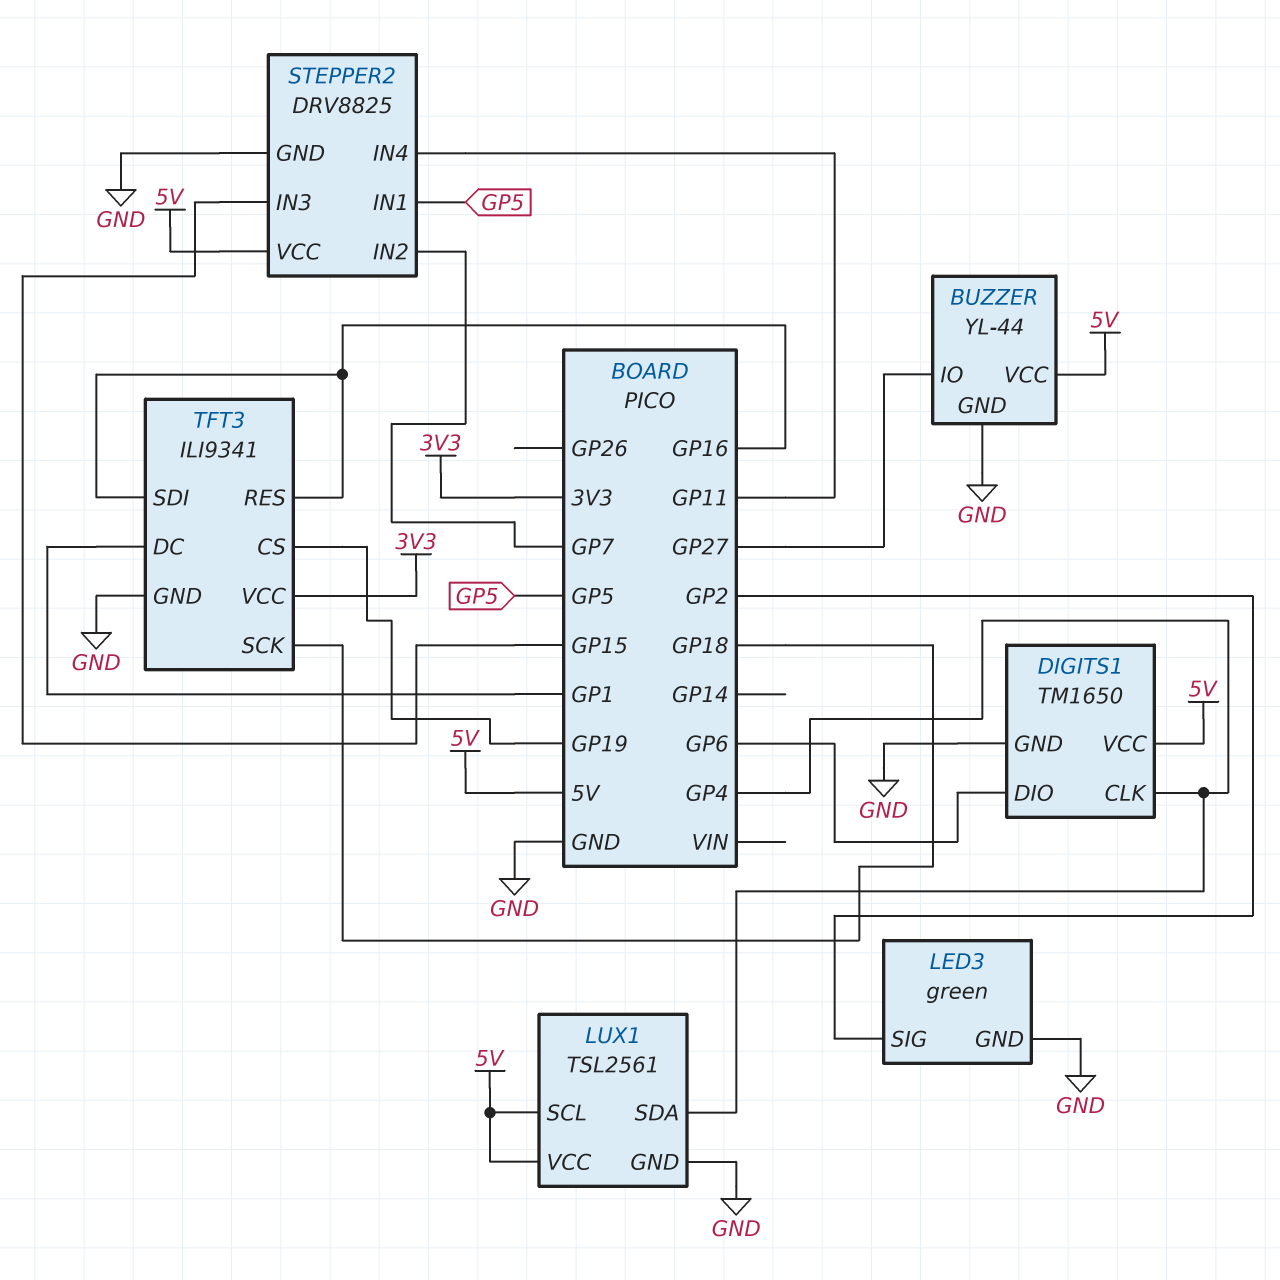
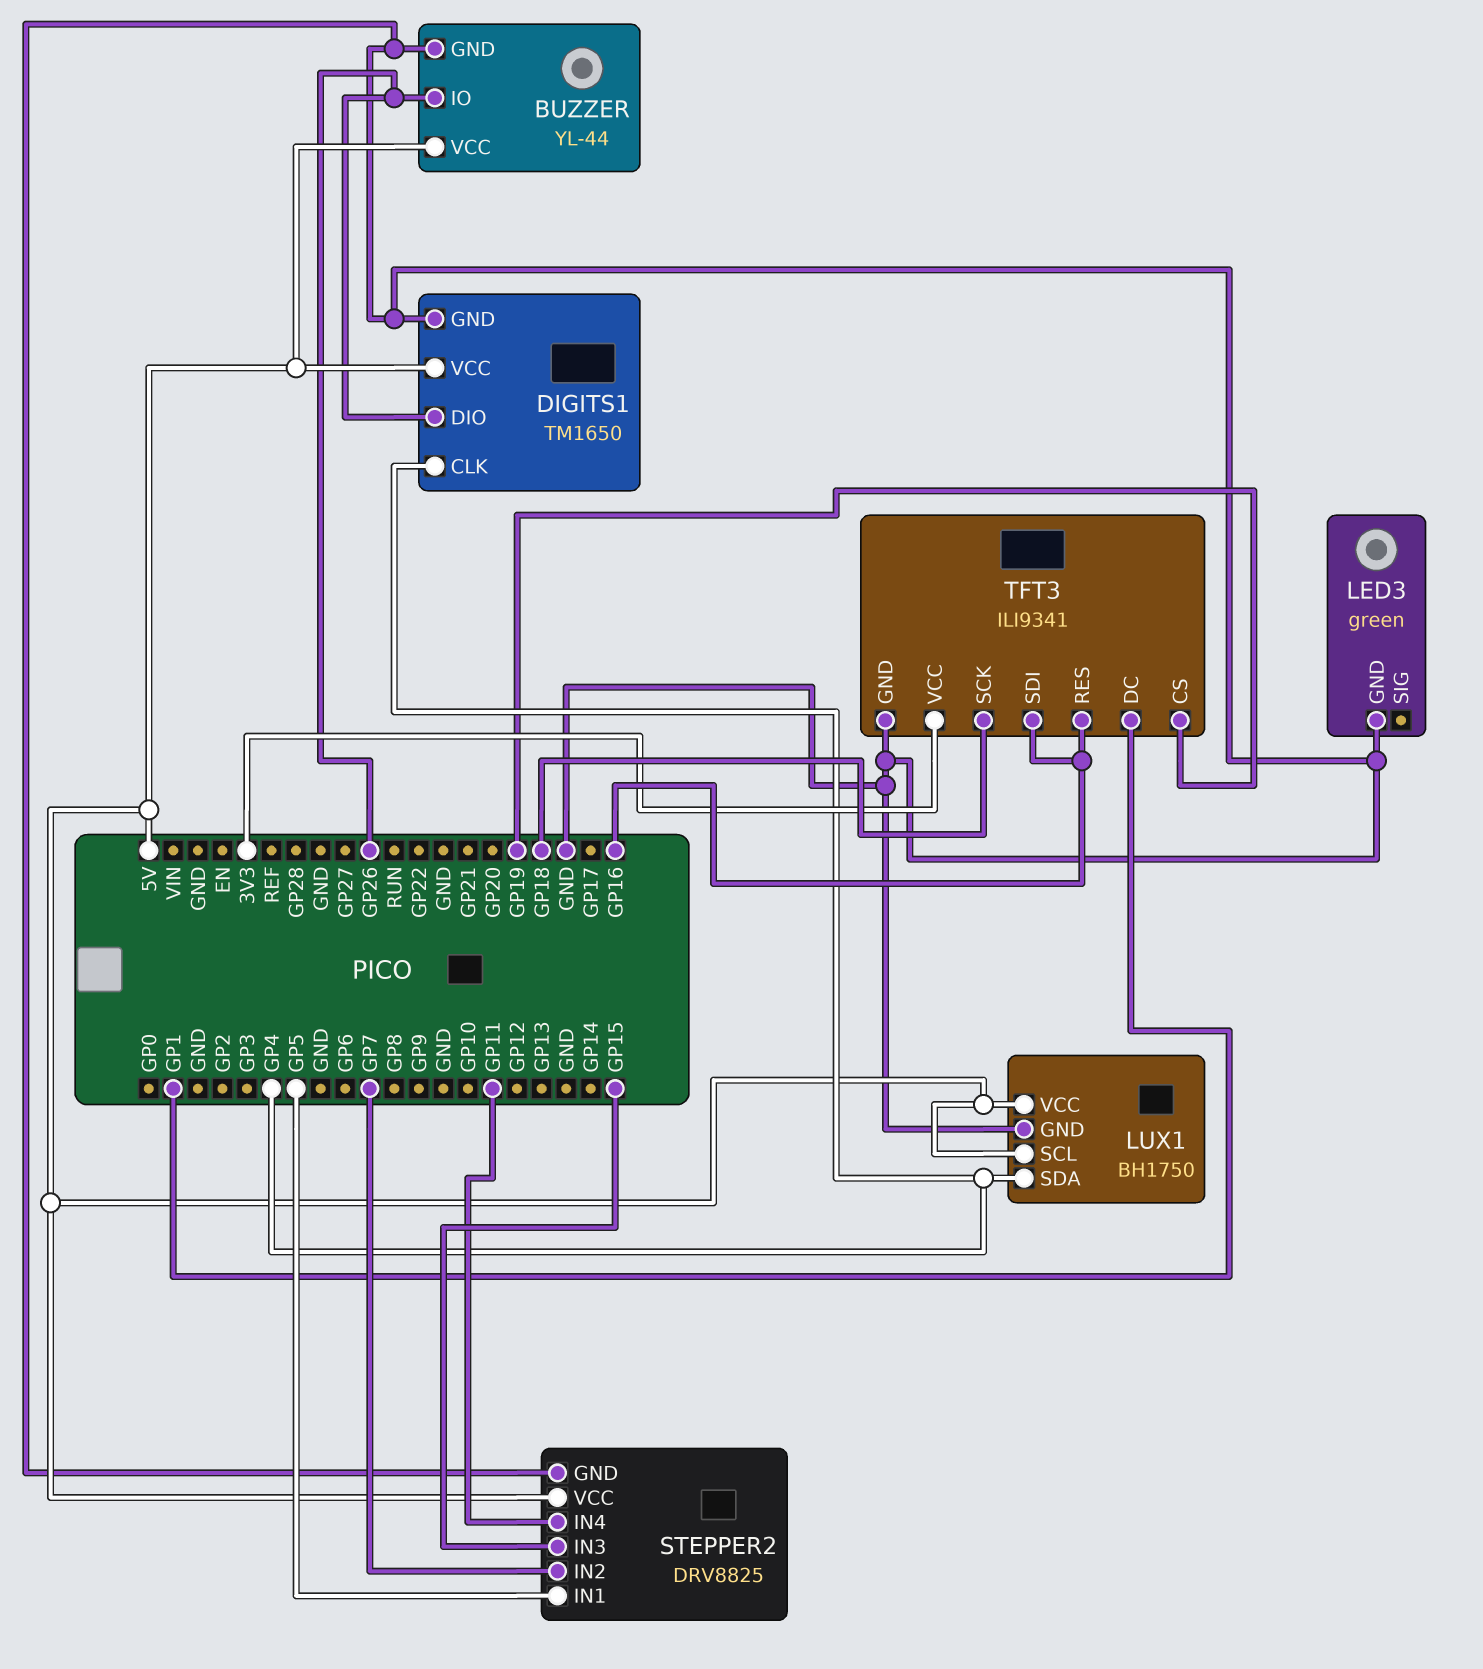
BUZZER pin IO: GP27 -> GP26
DIGITS1 pin DIO: GP6 -> GP26
LED3 pin SIG: GP2 -> none
LUX1: TSL2561 -> BH1750

